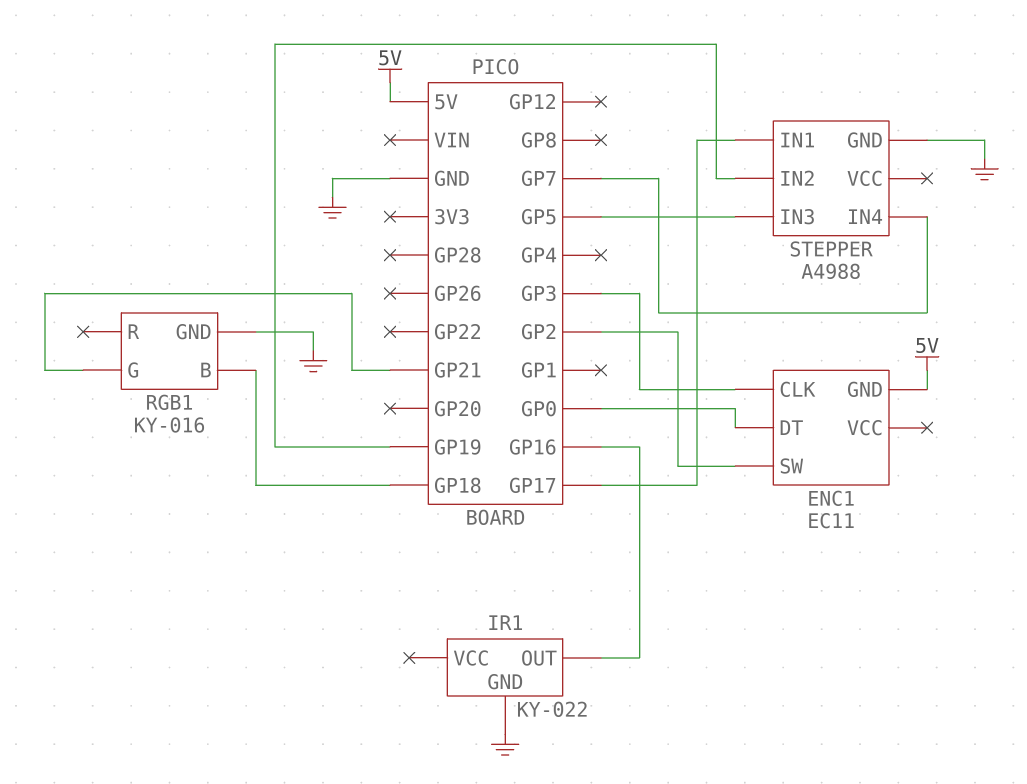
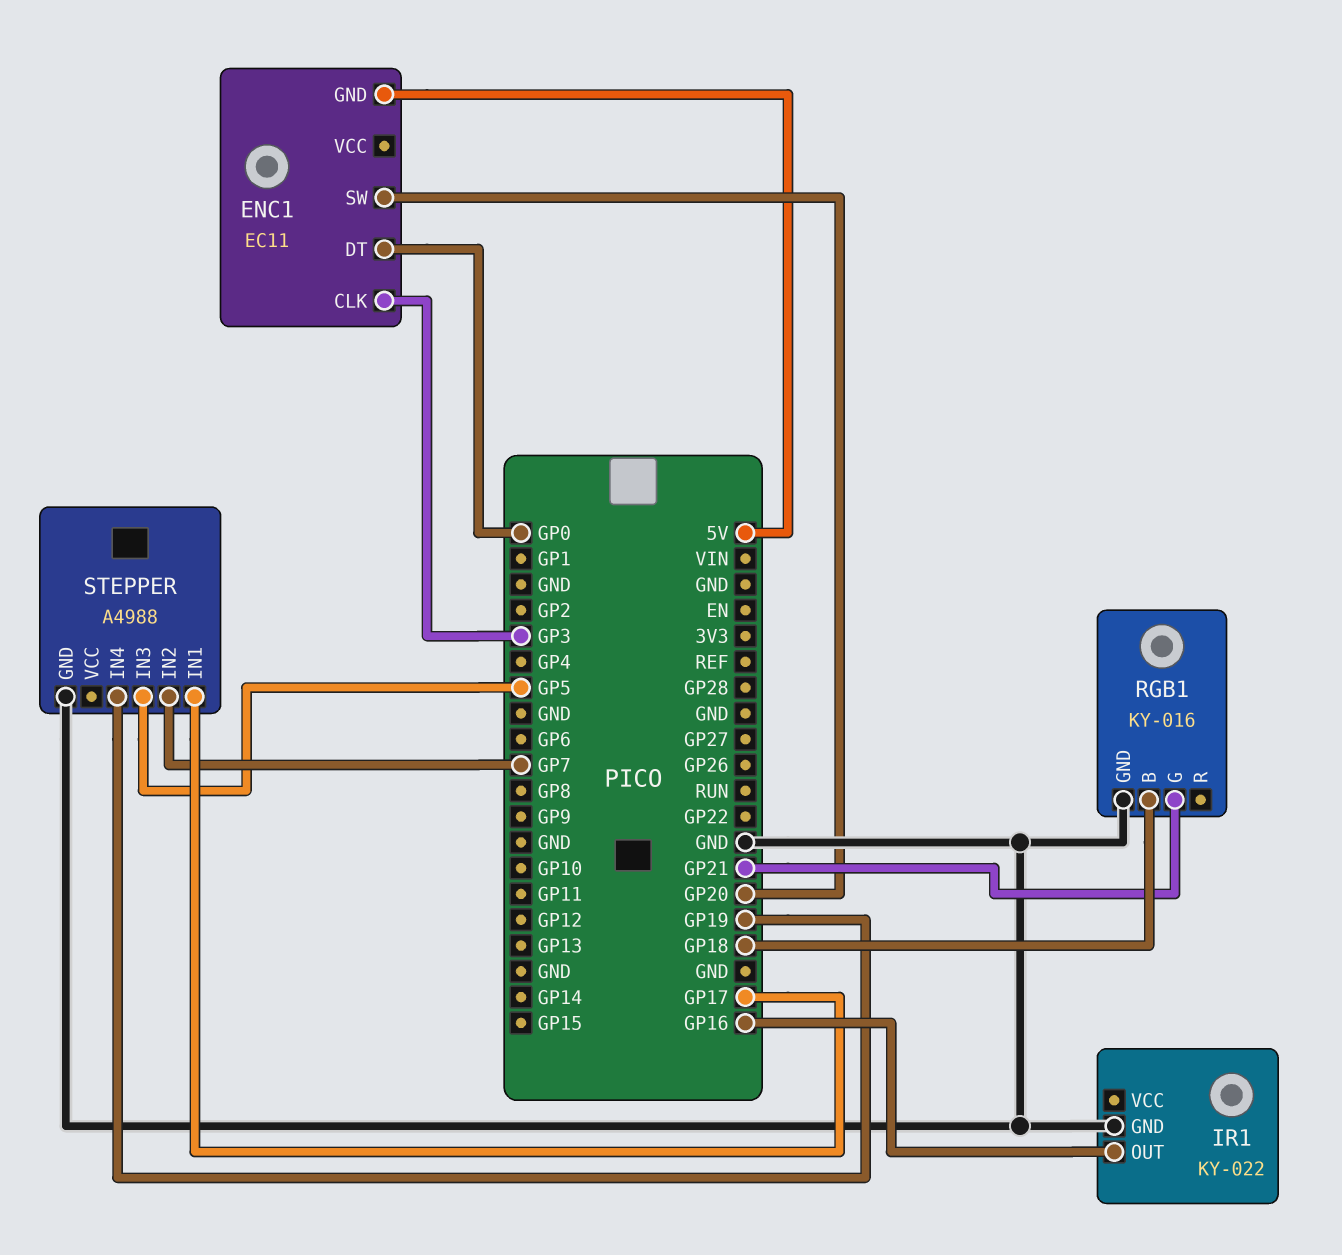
ENC1 pin SW: GP2 -> GP20
STEPPER pin IN2: GP19 -> GP7
STEPPER pin IN4: GP7 -> GP19

